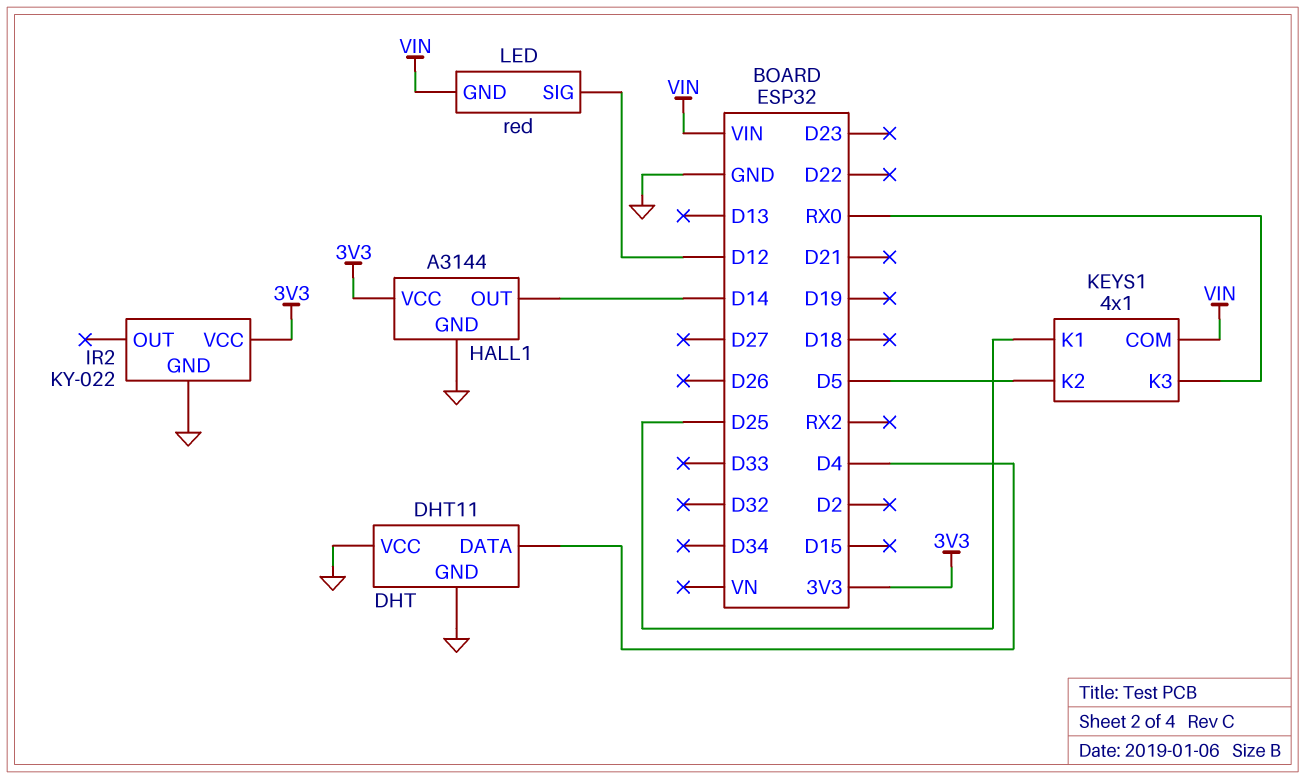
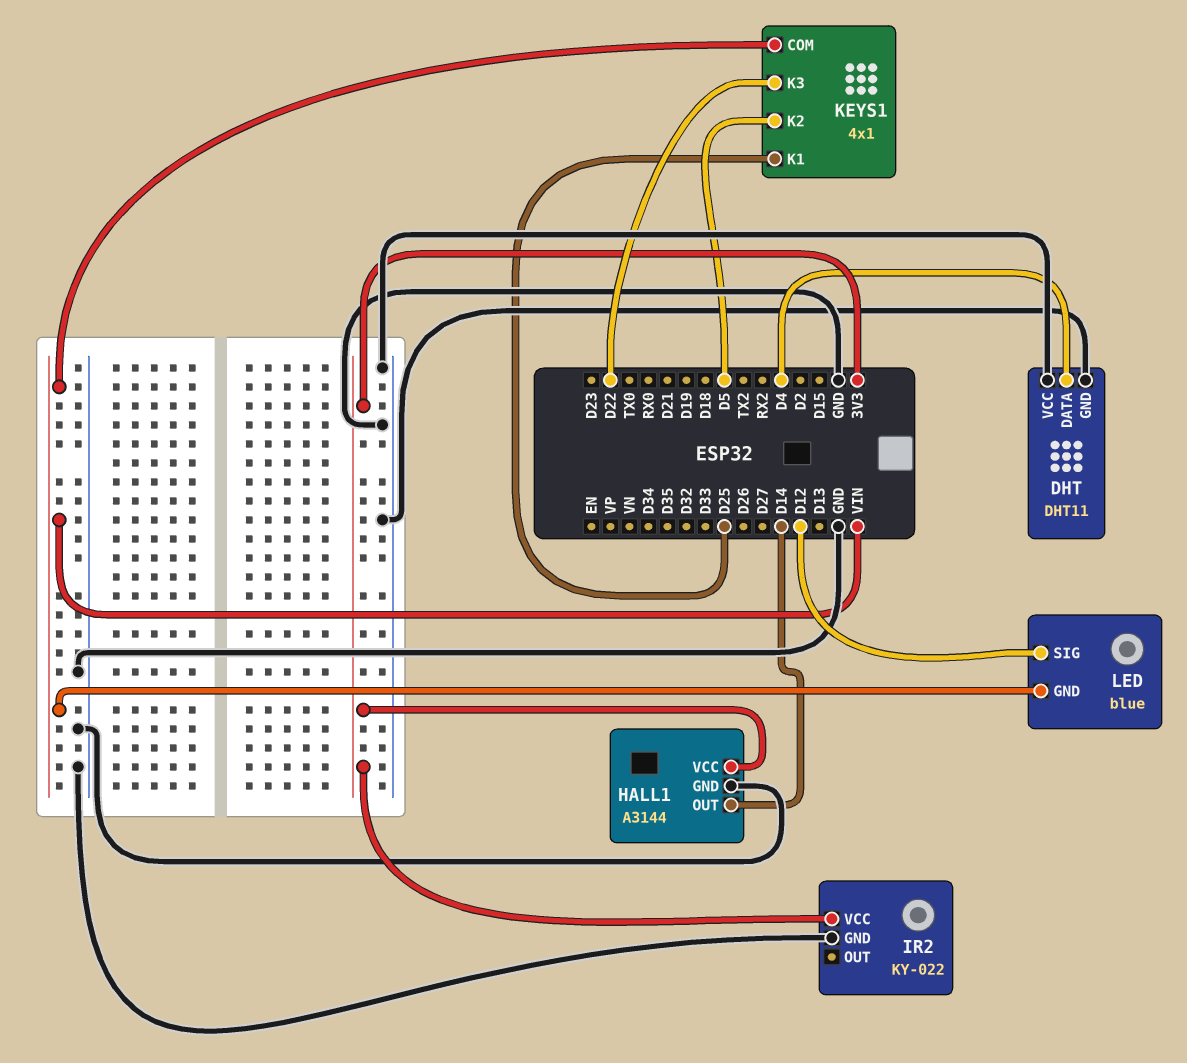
KEYS1 pin K3: RX0 -> D22
LED: red -> blue

